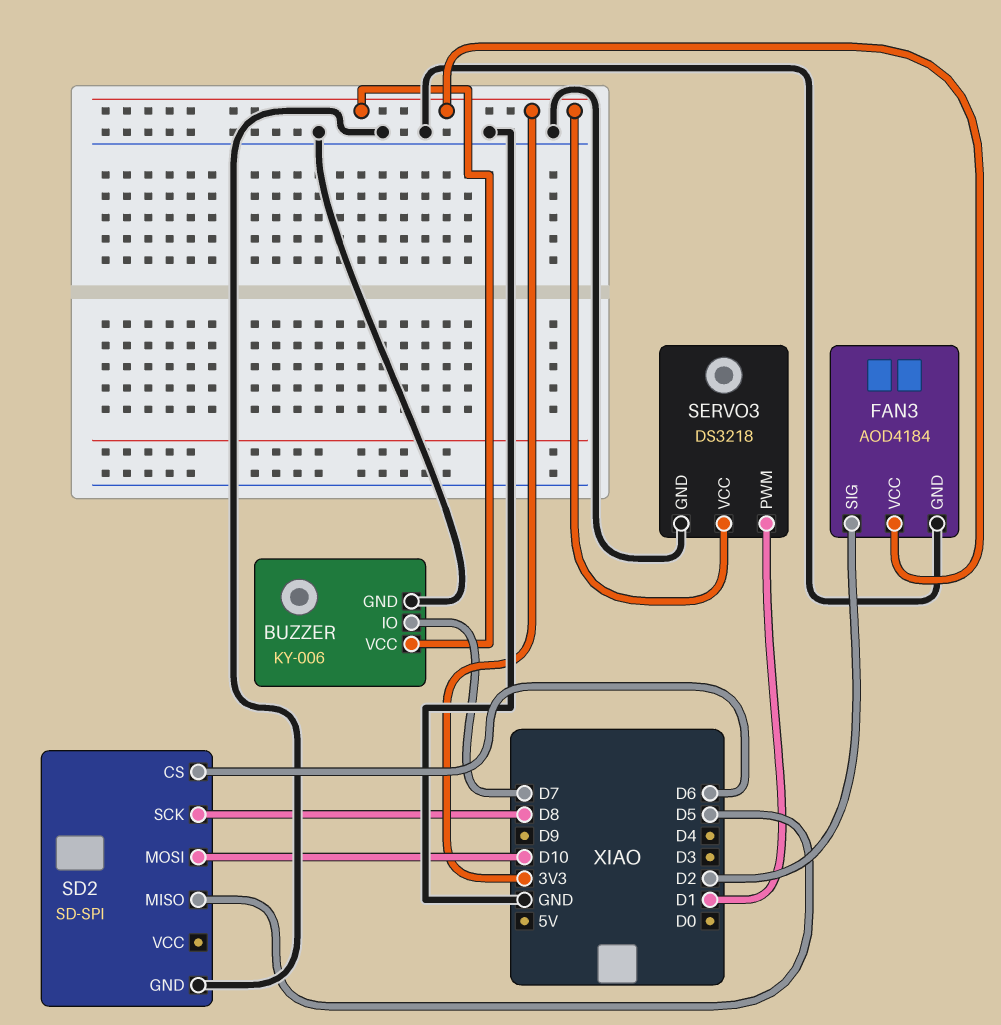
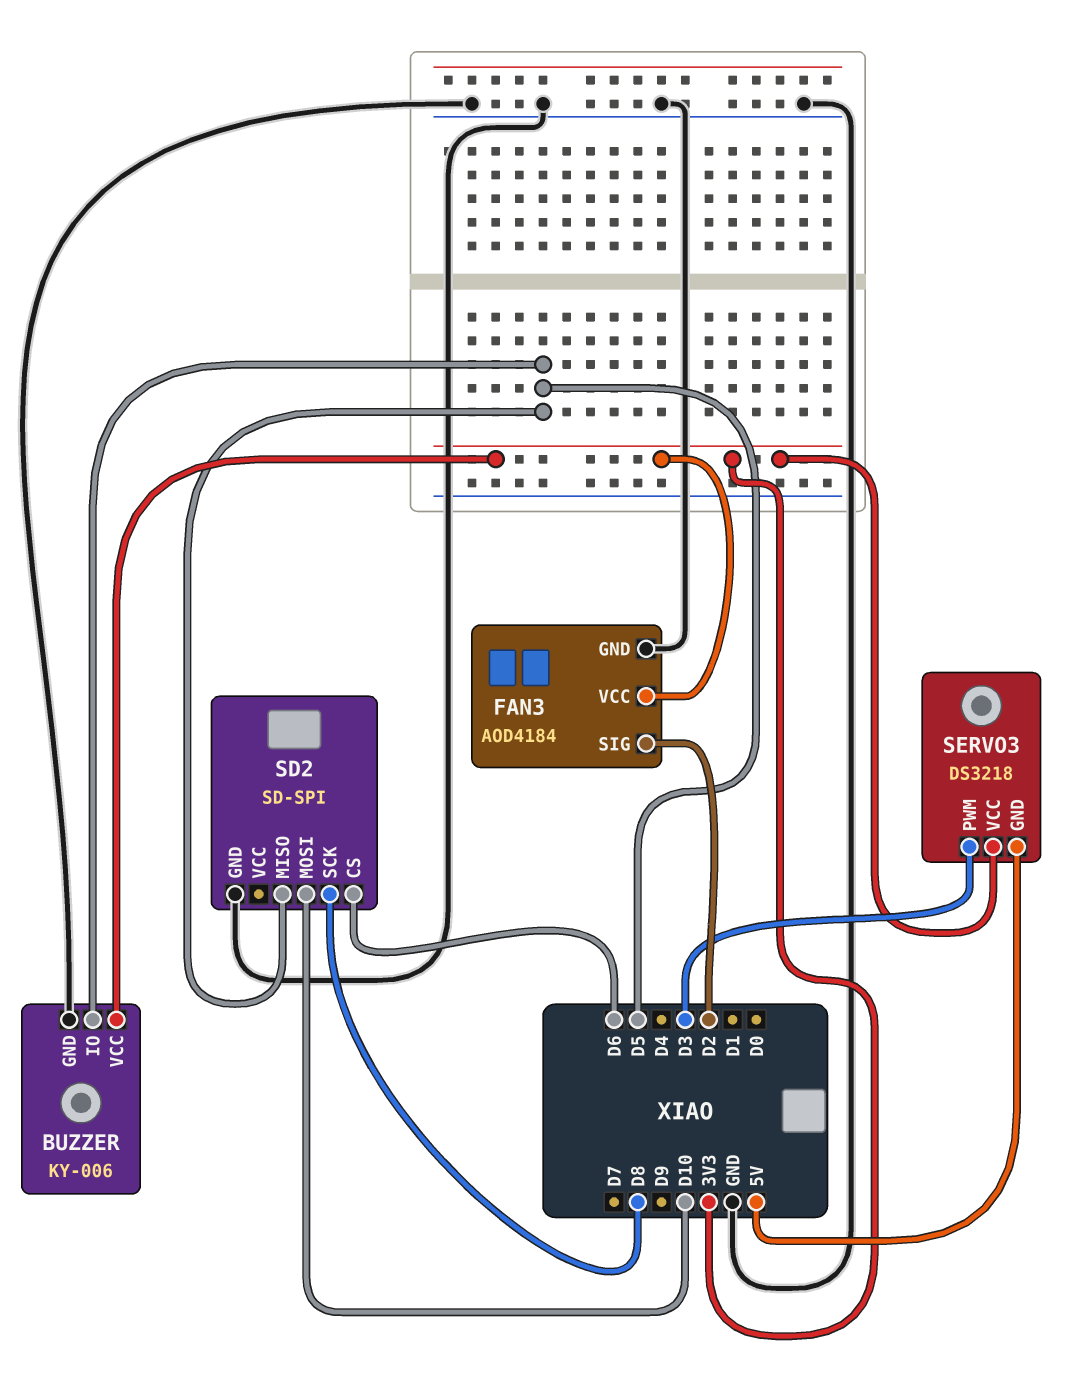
BUZZER pin IO: D7 -> D5
SERVO3 pin GND: GND -> 5V
SERVO3 pin PWM: D1 -> D3

